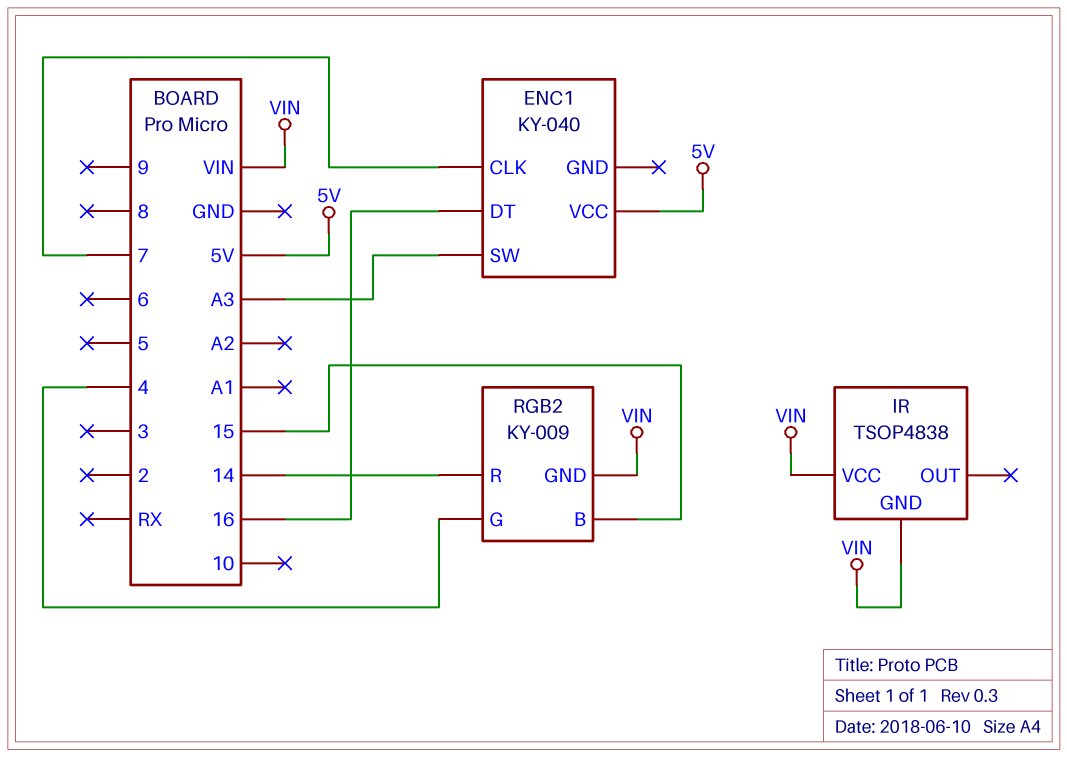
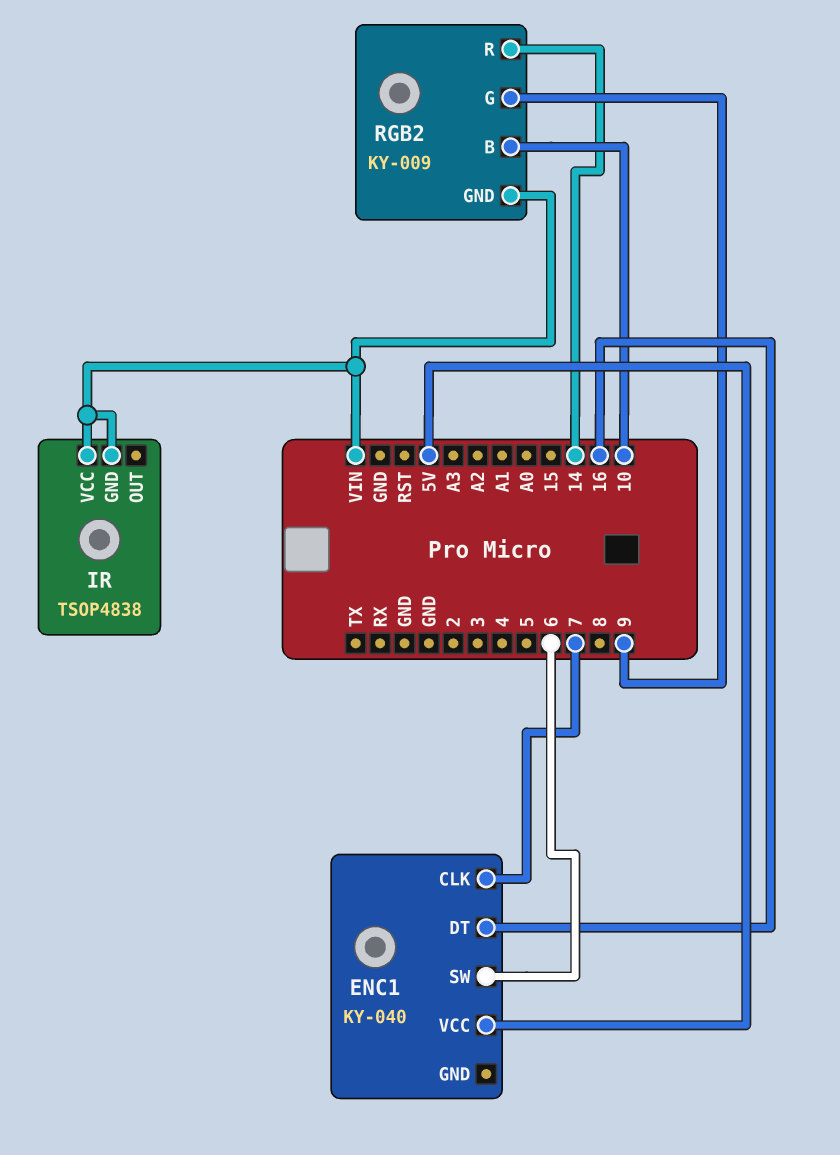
ENC1 pin SW: A3 -> 6
RGB2 pin B: 15 -> 10
RGB2 pin G: 4 -> 9

